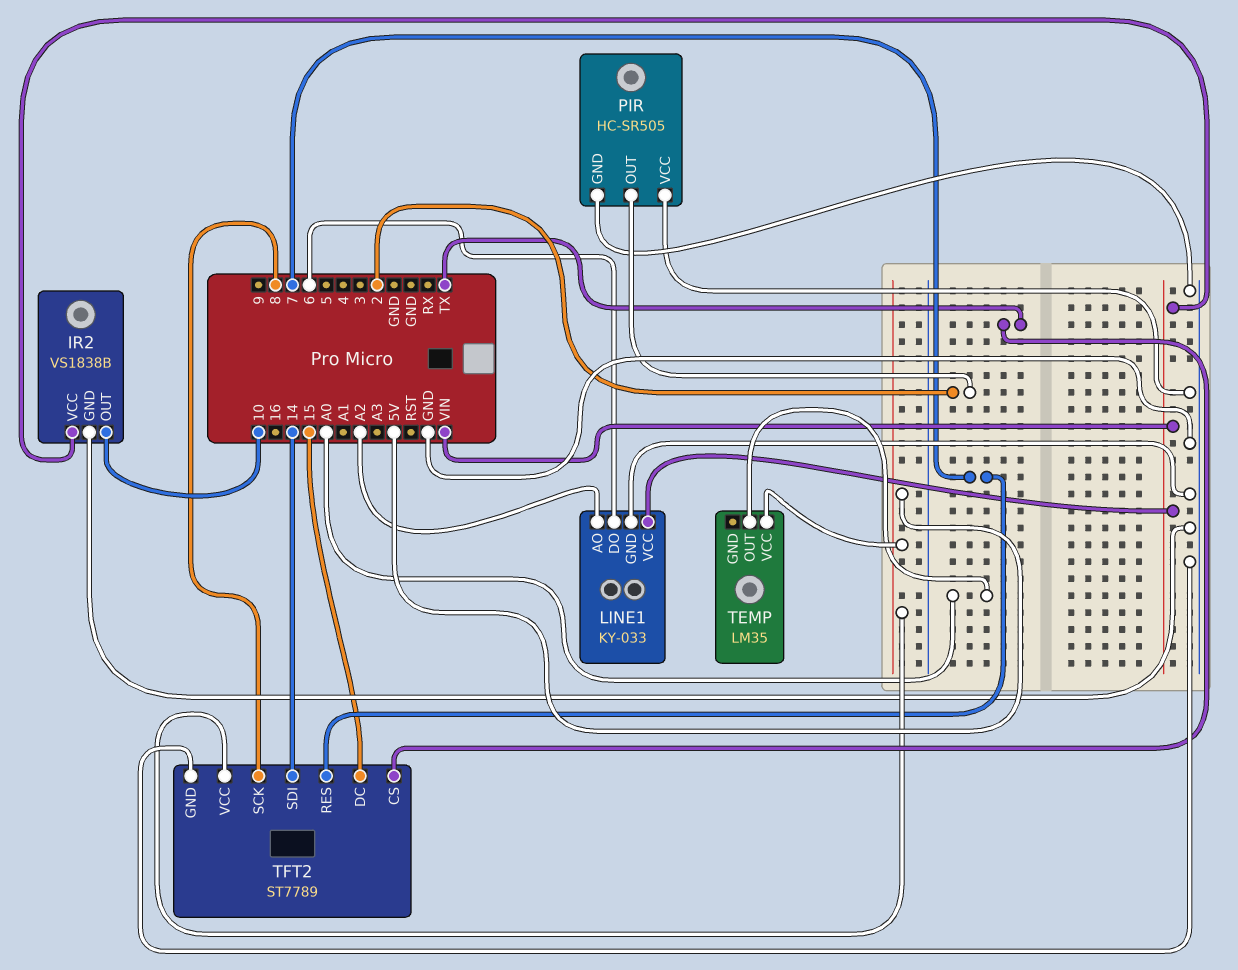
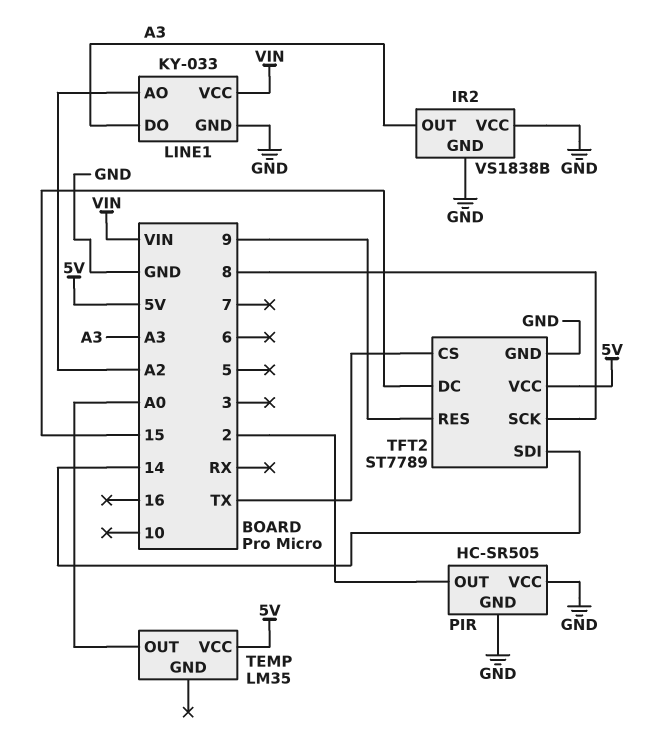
IR2 pin OUT: 10 -> A3
IR2 pin VCC: VIN -> GND
LINE1 pin DO: 6 -> A3
TFT2 pin RES: 7 -> 9

